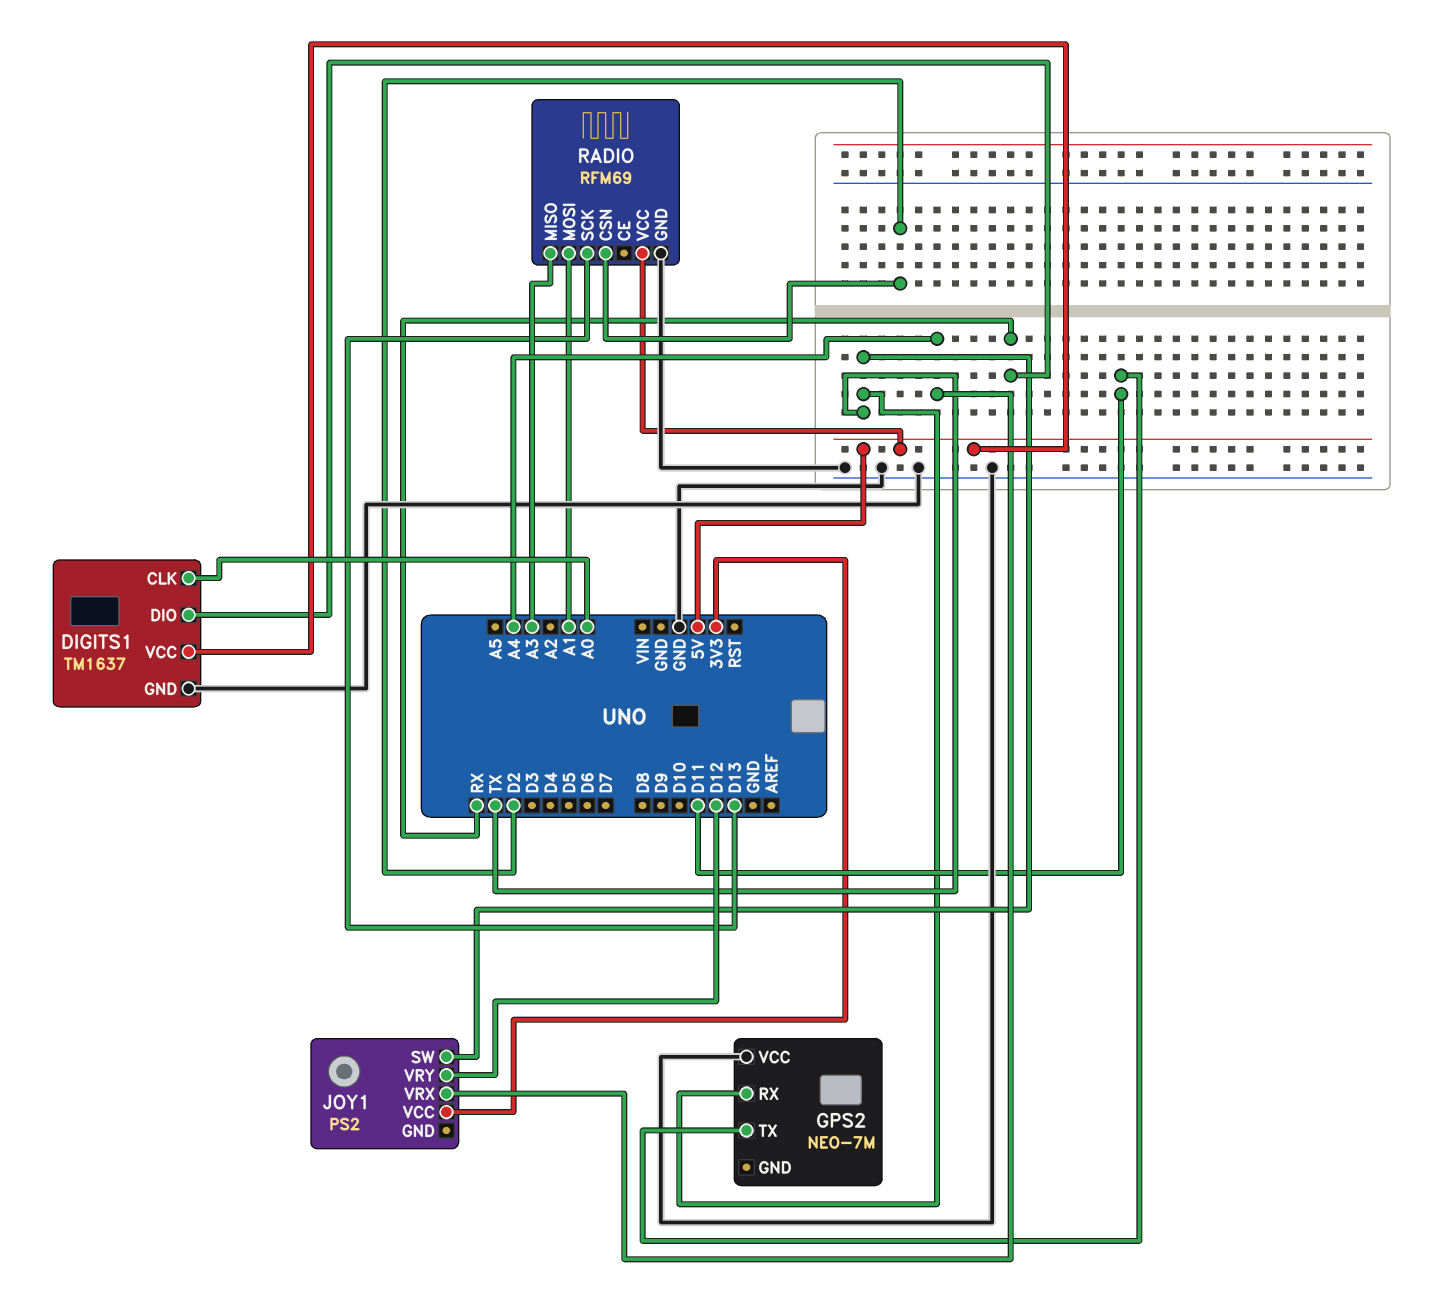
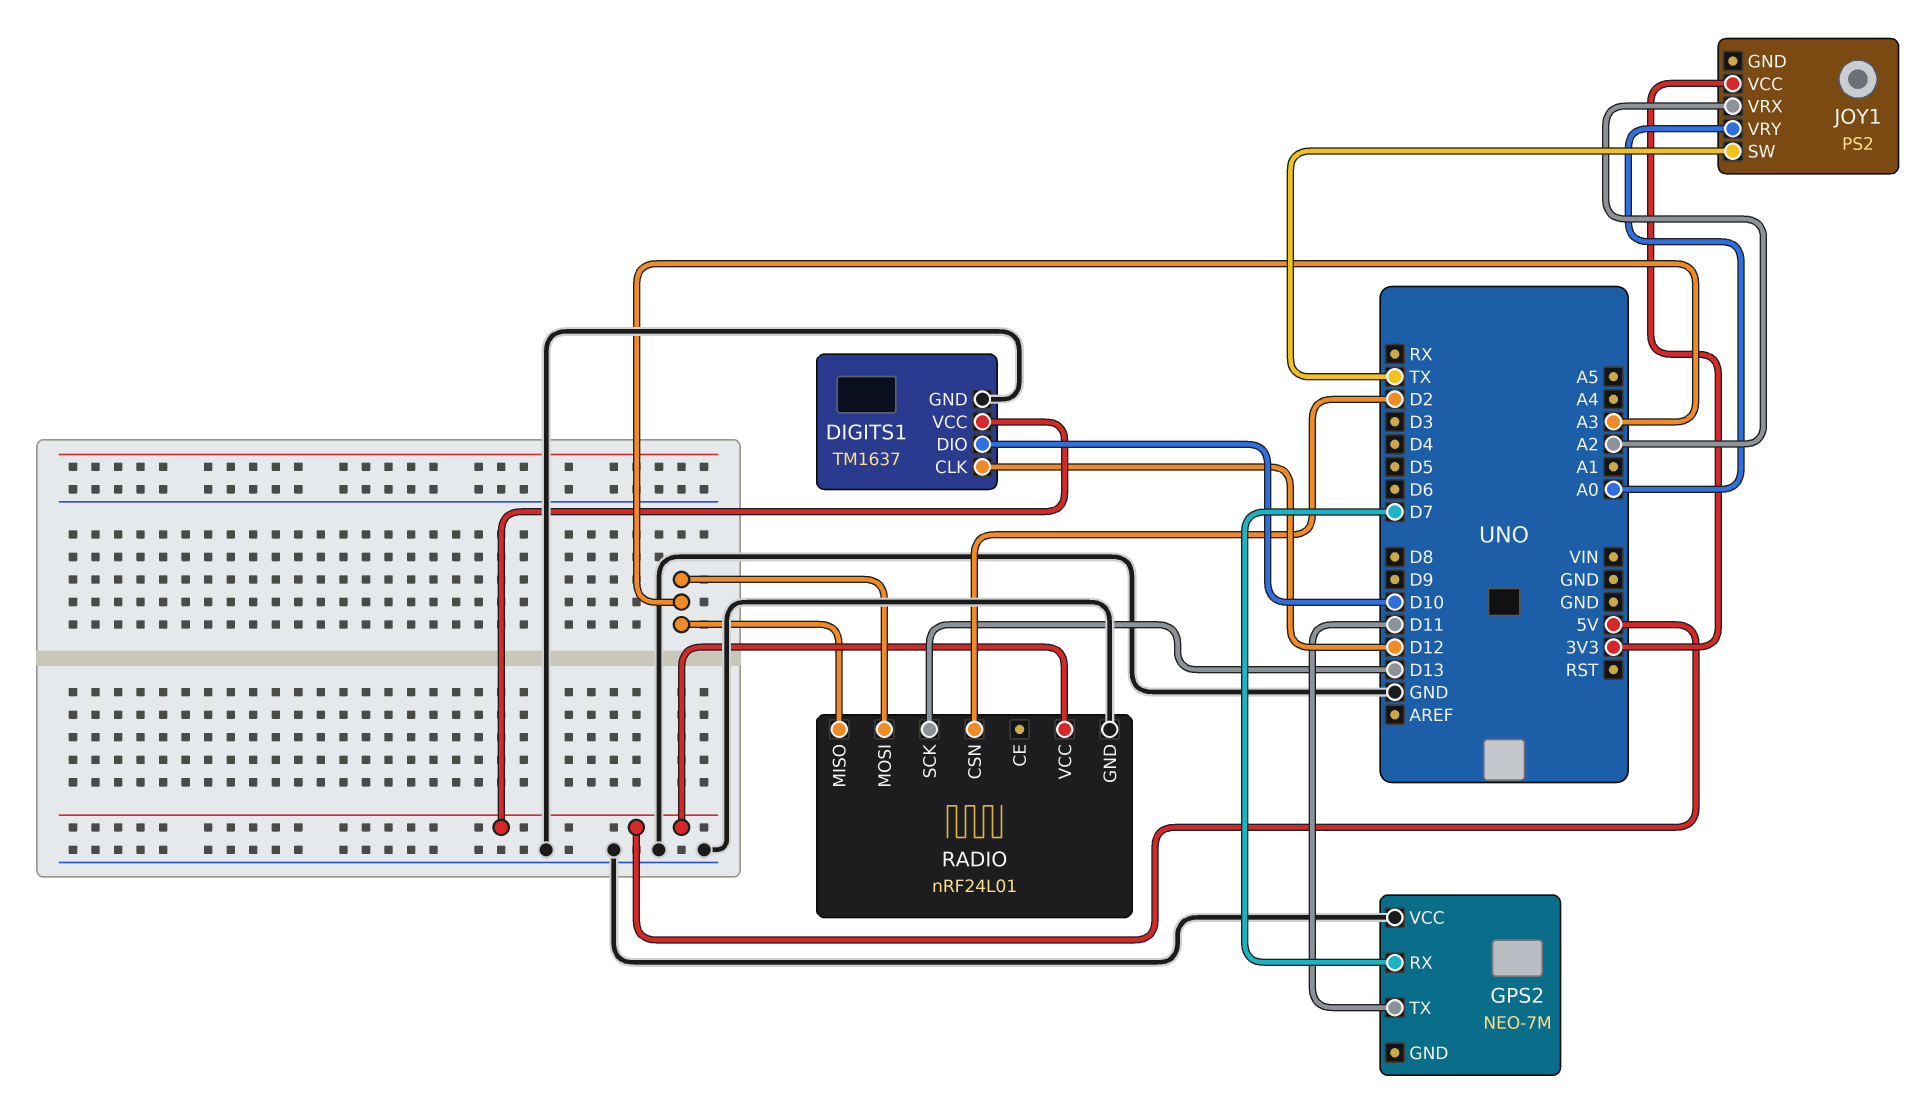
DIGITS1 pin CLK: A0 -> D12
DIGITS1 pin DIO: RX -> D10
GPS2 pin RX: TX -> D7
JOY1 pin VRX: A4 -> A2
JOY1 pin VRY: D12 -> A0
RADIO: RFM69 -> nRF24L01
RADIO pin MOSI: A1 -> A3

